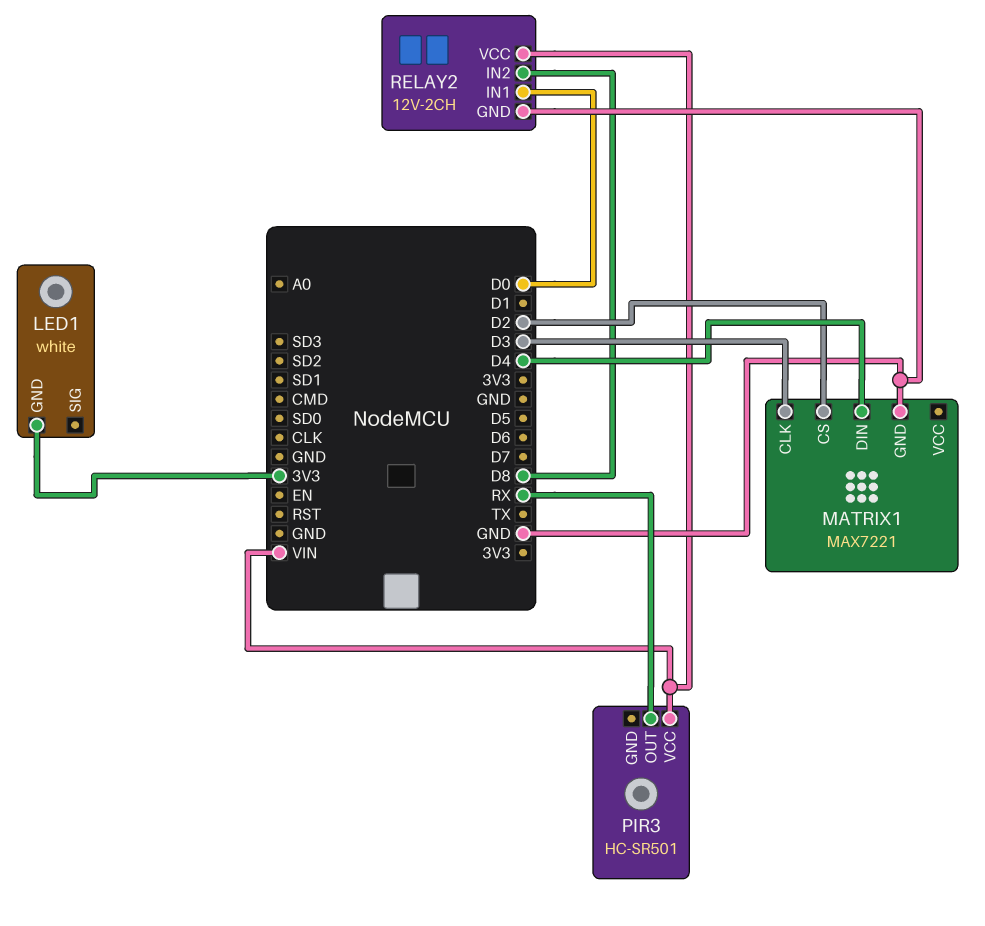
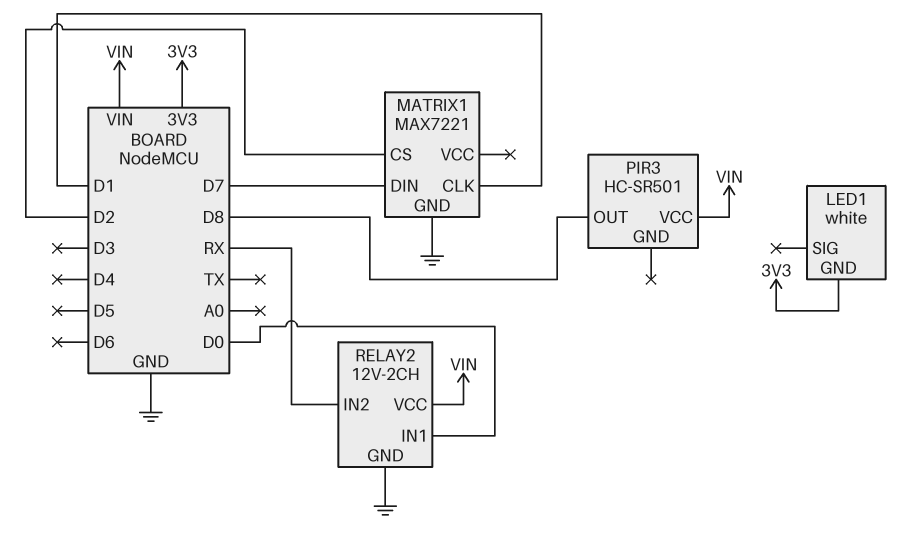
MATRIX1 pin CLK: D3 -> D1
MATRIX1 pin DIN: D4 -> D7
PIR3 pin OUT: RX -> D8
RELAY2 pin IN2: D8 -> RX

